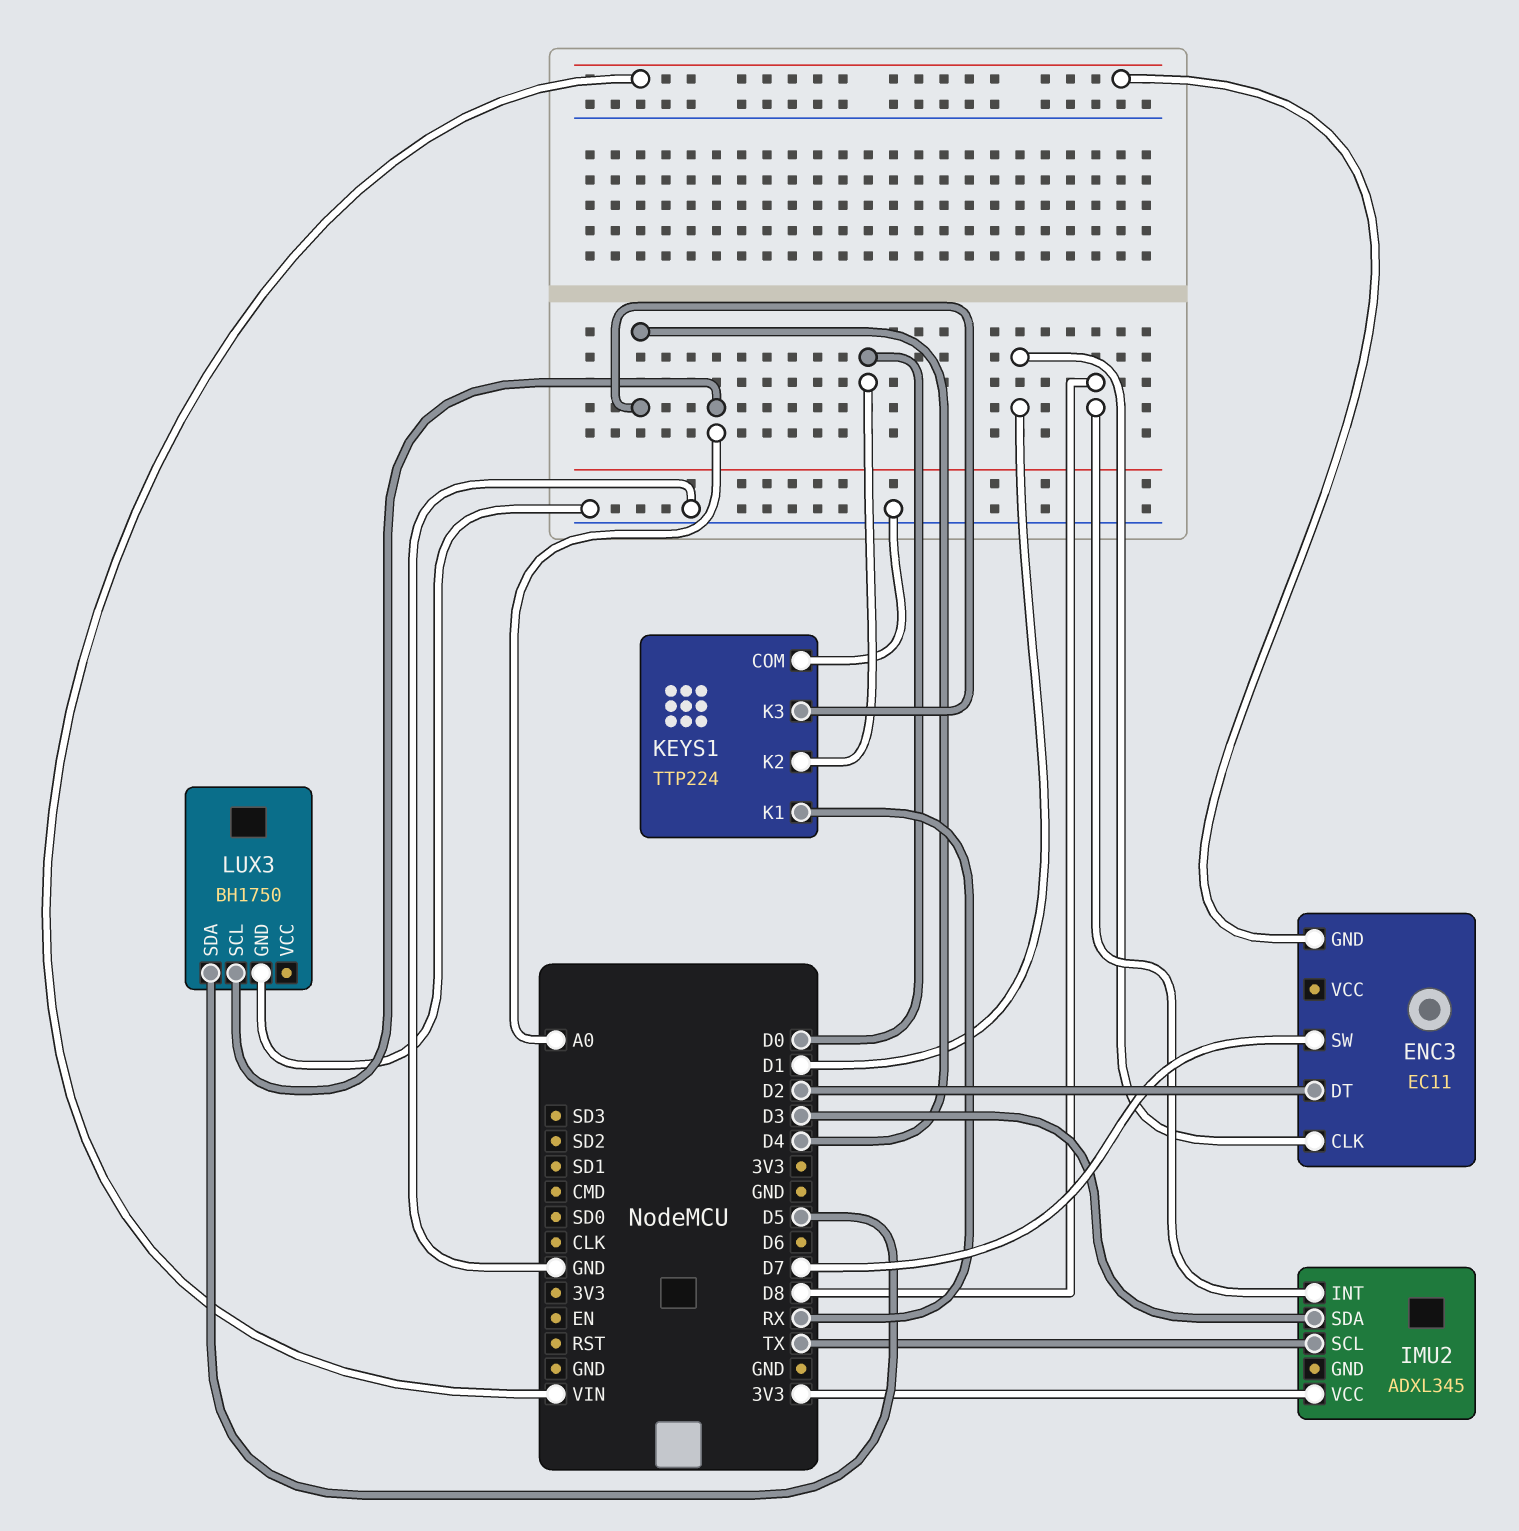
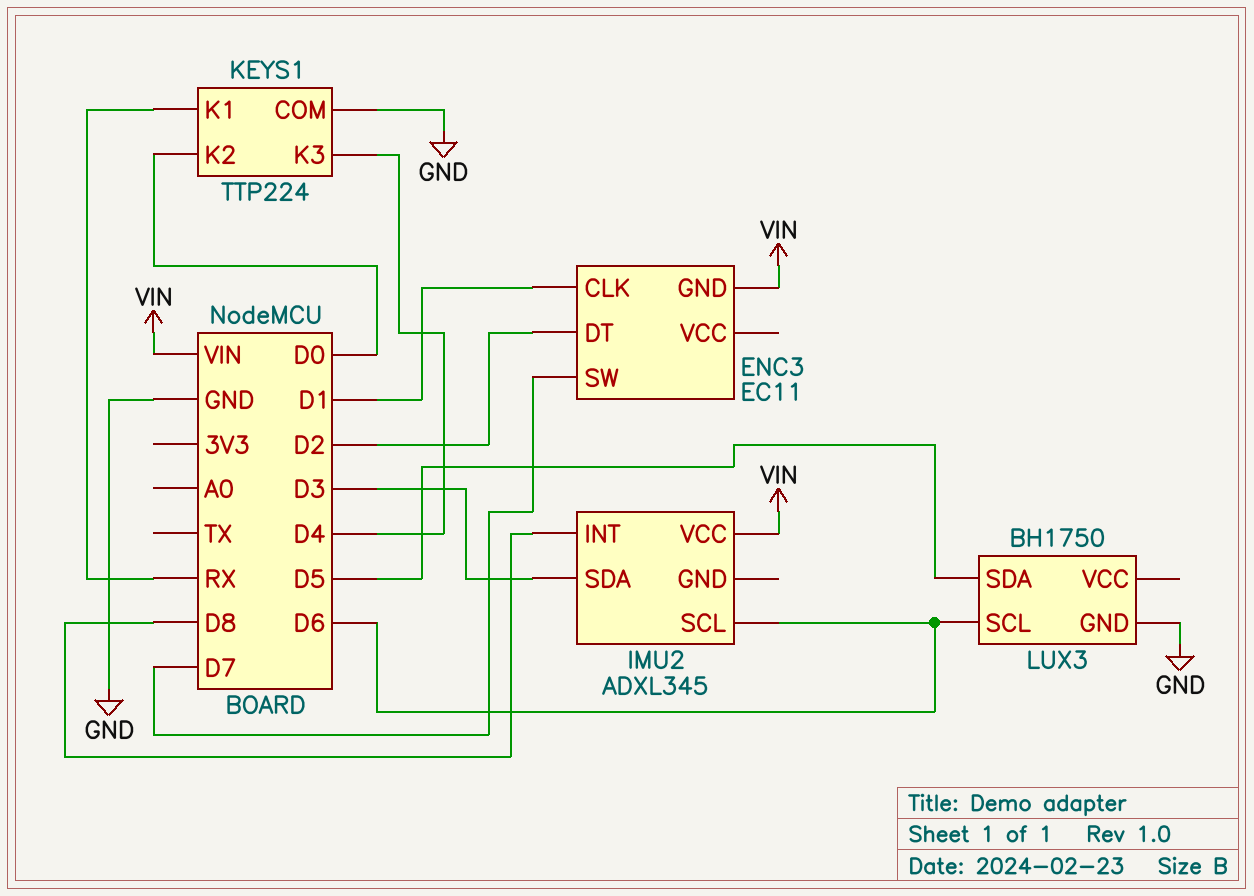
IMU2 pin SCL: TX -> D6
IMU2 pin VCC: 3V3 -> VIN
LUX3 pin SCL: A0 -> D6

